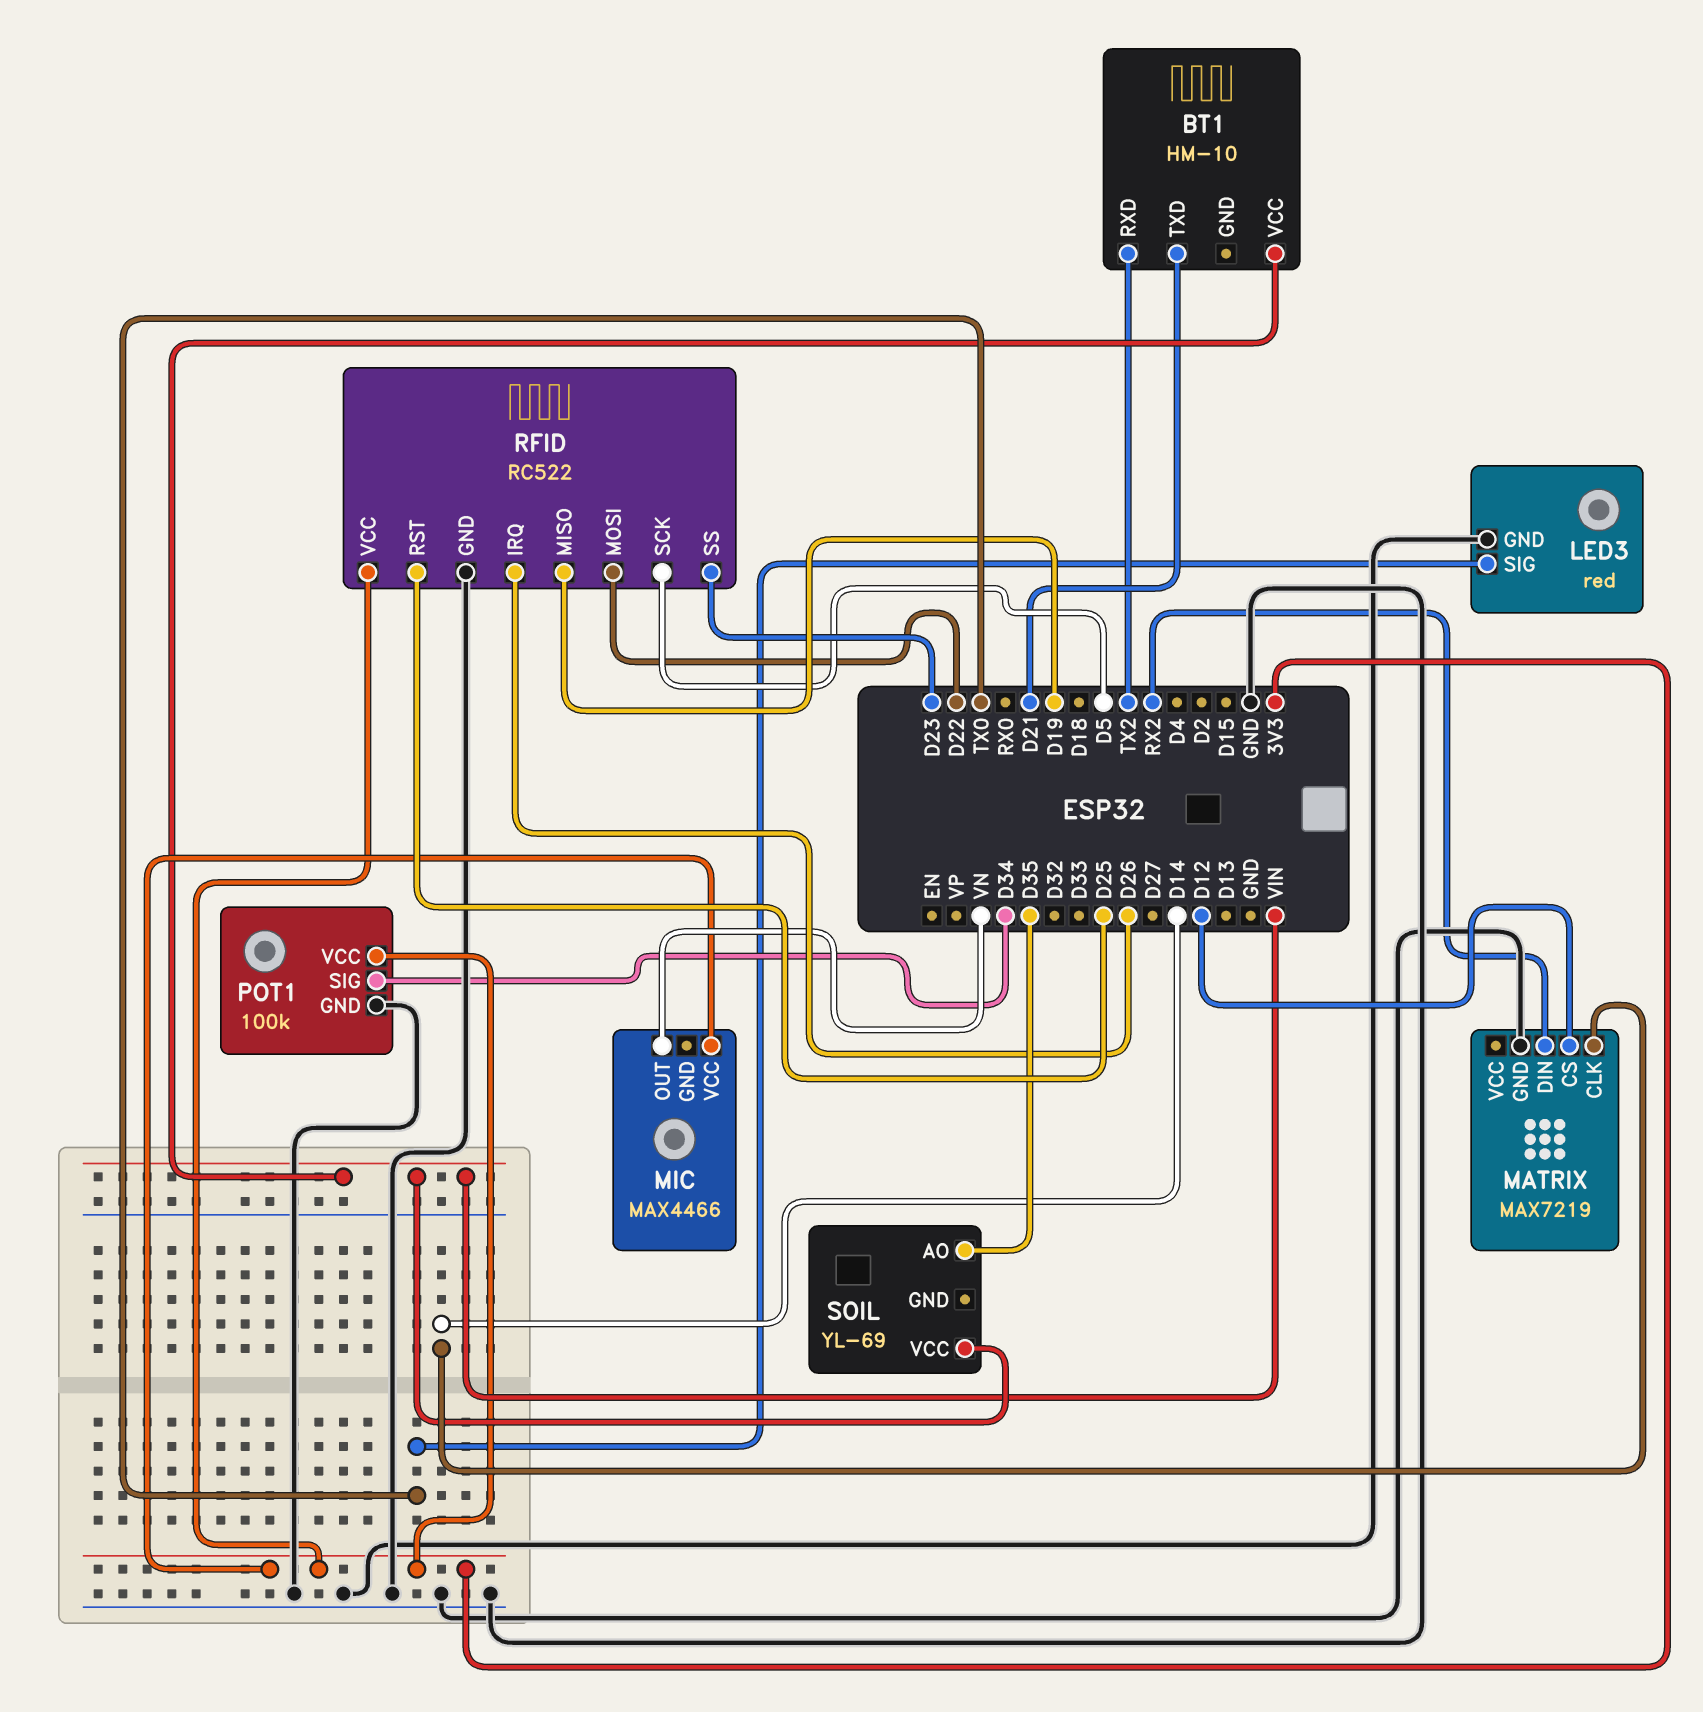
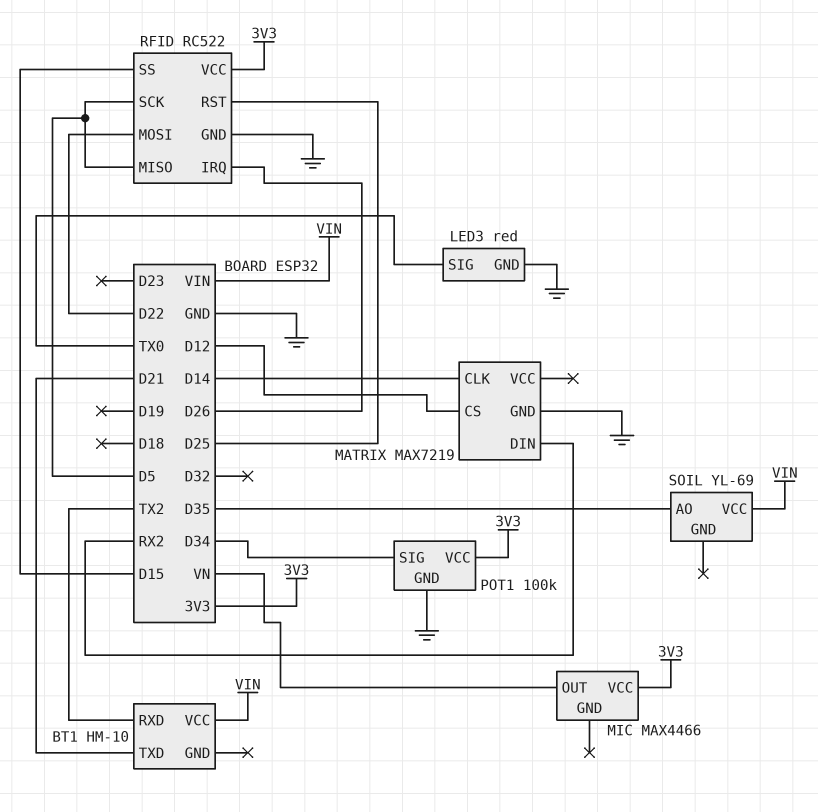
RFID pin MISO: D19 -> D5
RFID pin SS: D23 -> D15

